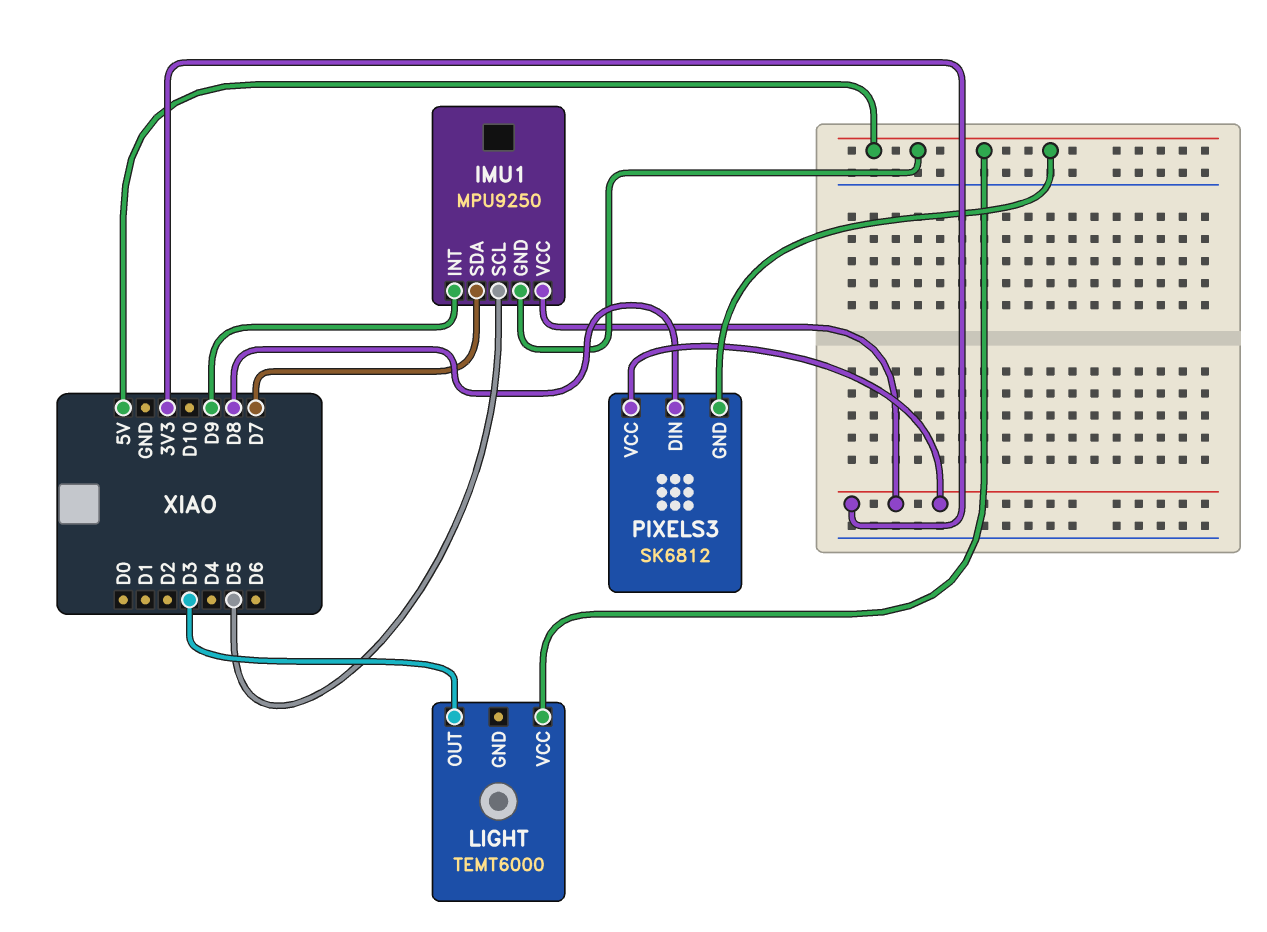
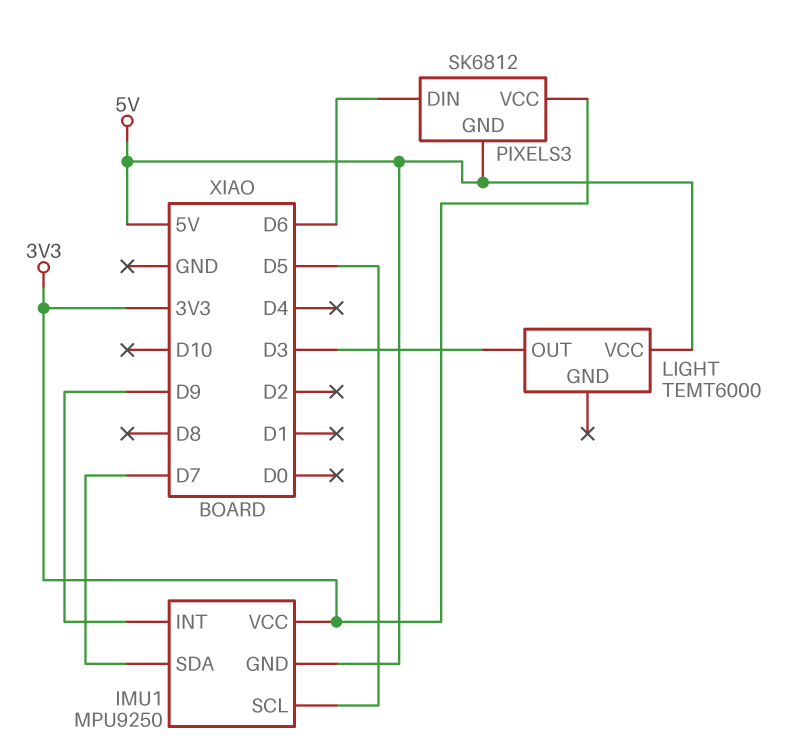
PIXELS3 pin DIN: D8 -> D6

